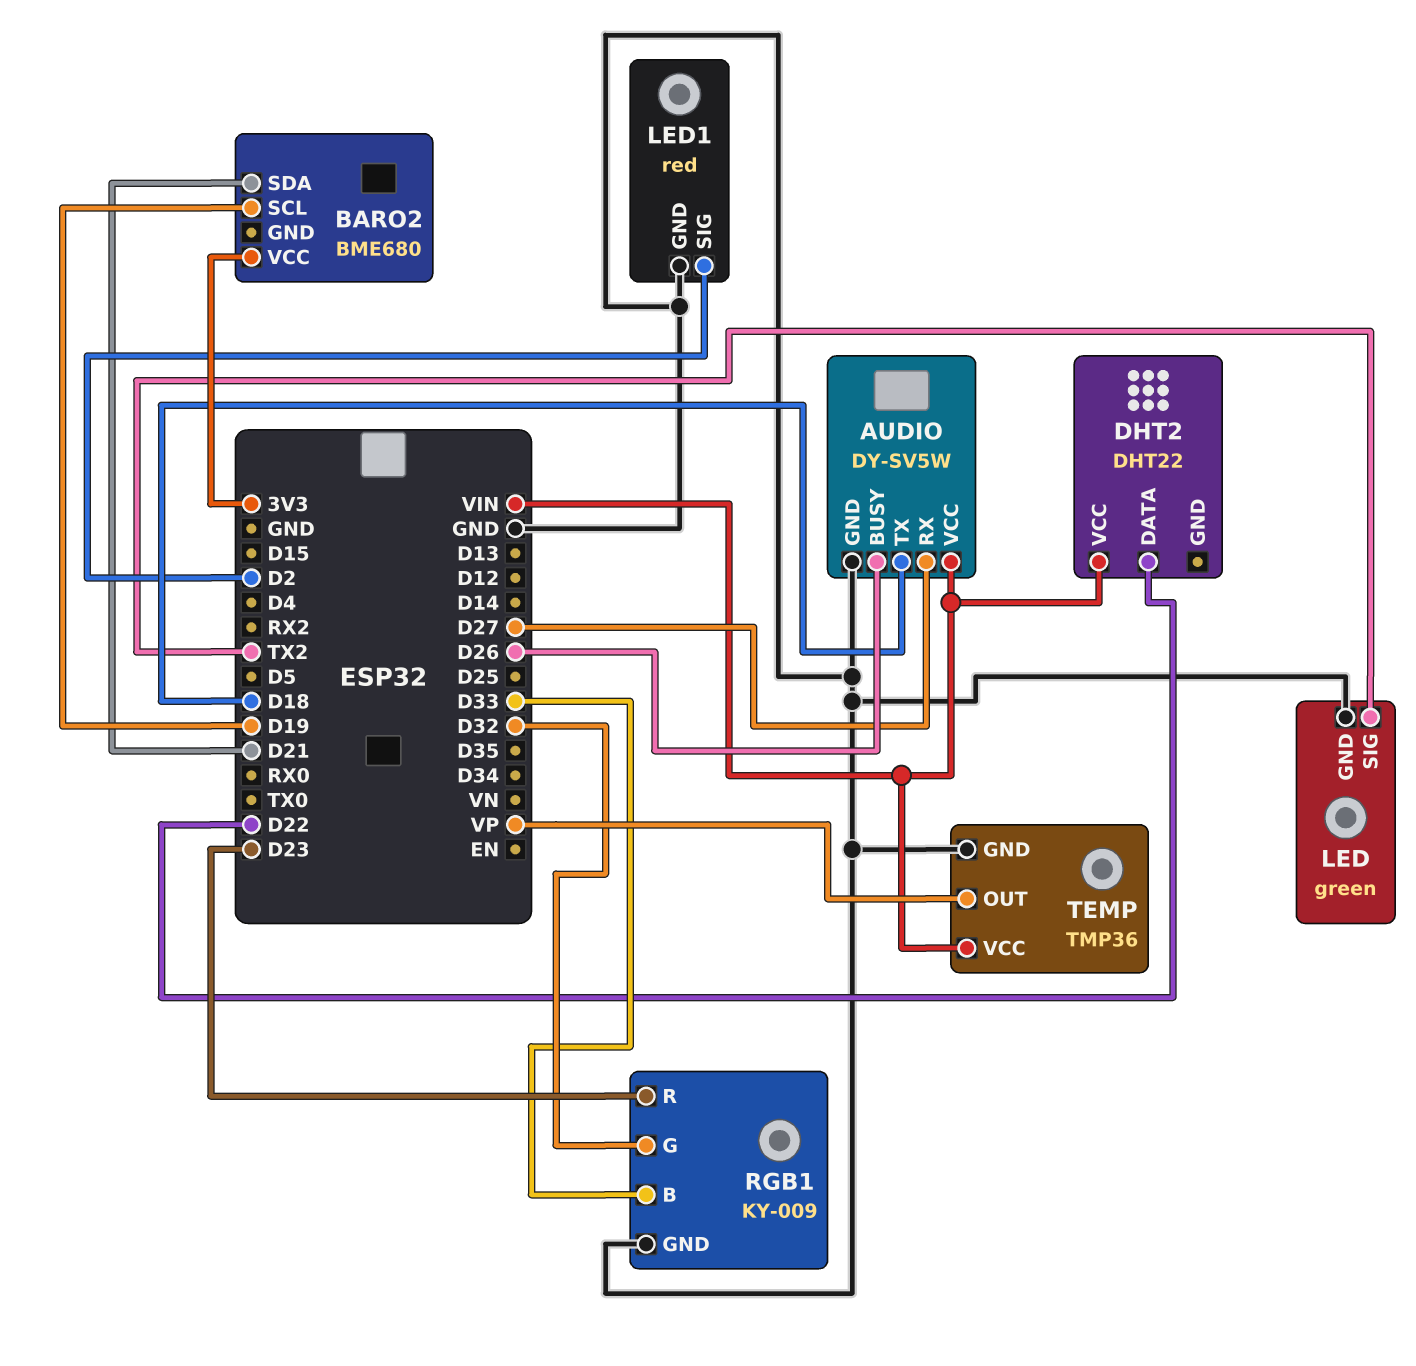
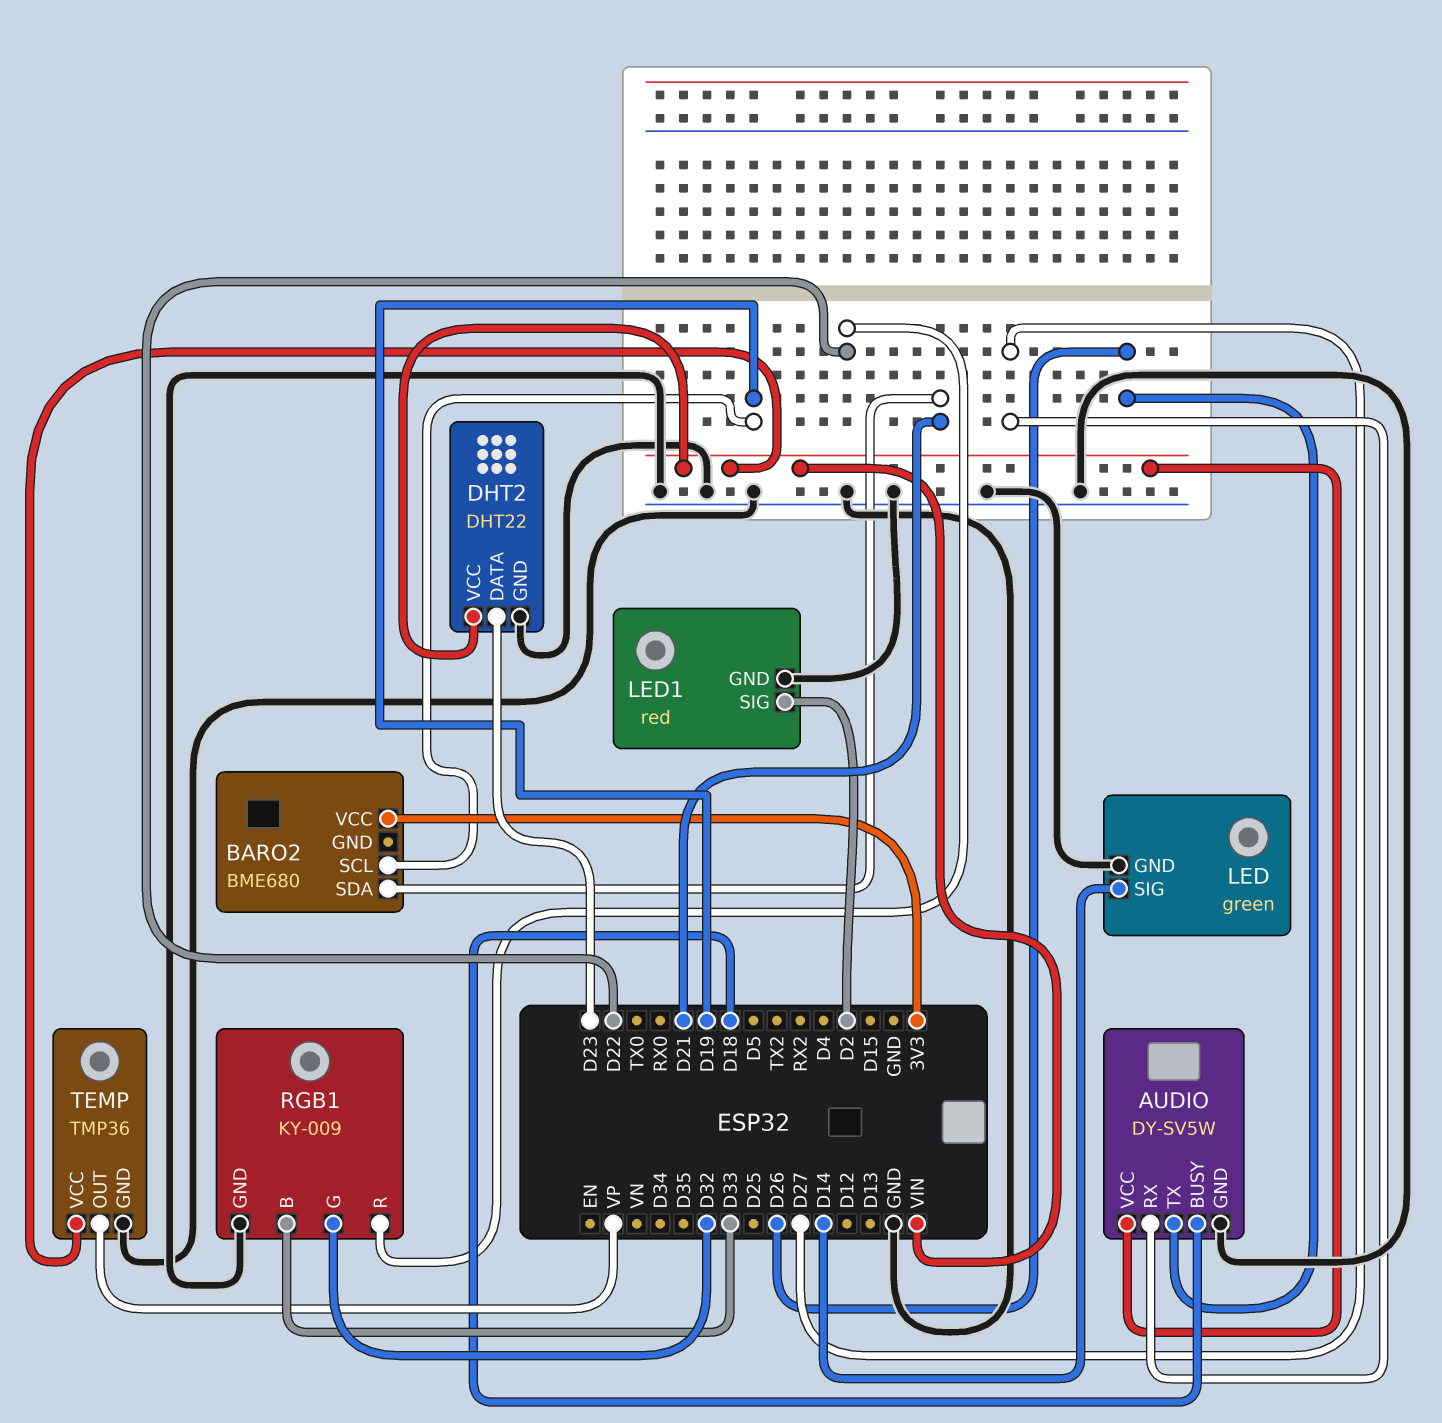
AUDIO pin BUSY: D26 -> D18
AUDIO pin TX: D18 -> D26
DHT2 pin DATA: D22 -> D23
DHT2 pin GND: none -> GND
LED pin SIG: TX2 -> D14
RGB1 pin R: D23 -> D22

